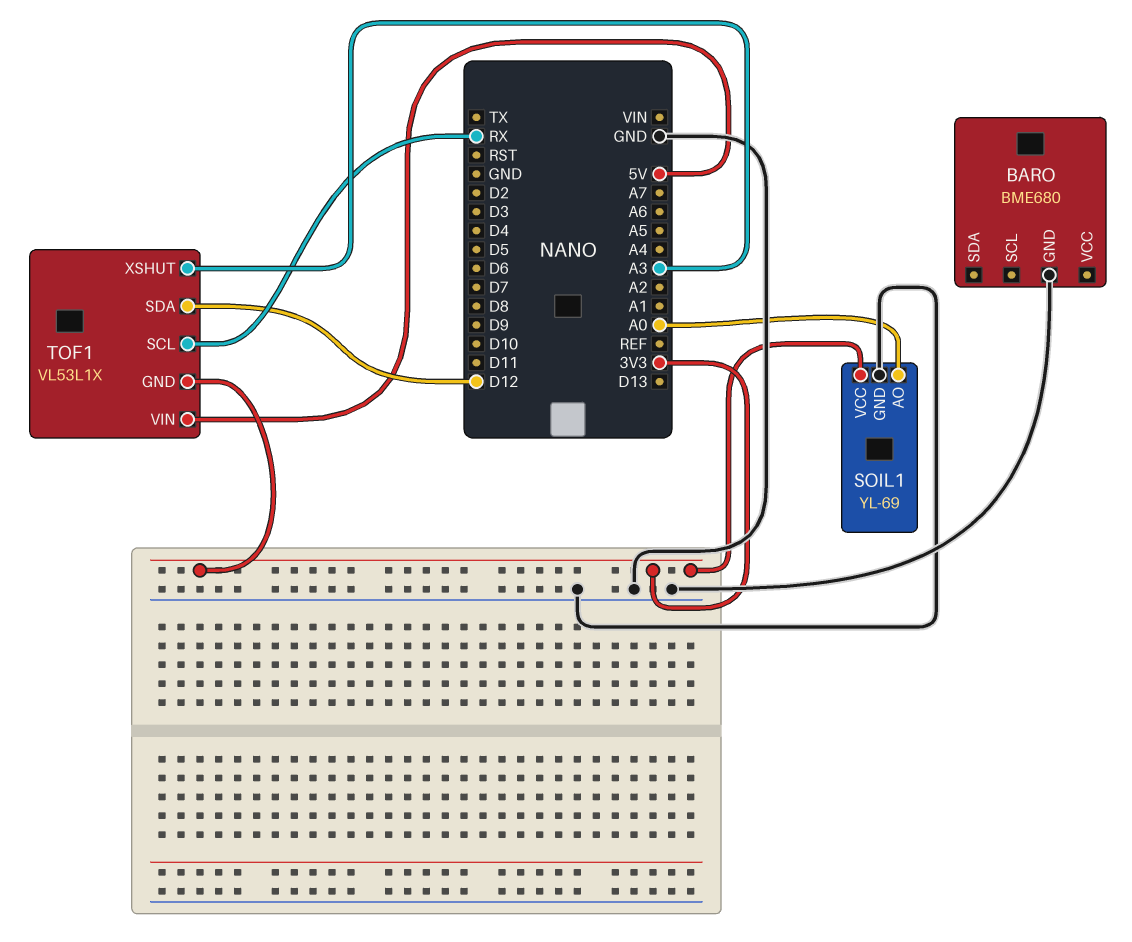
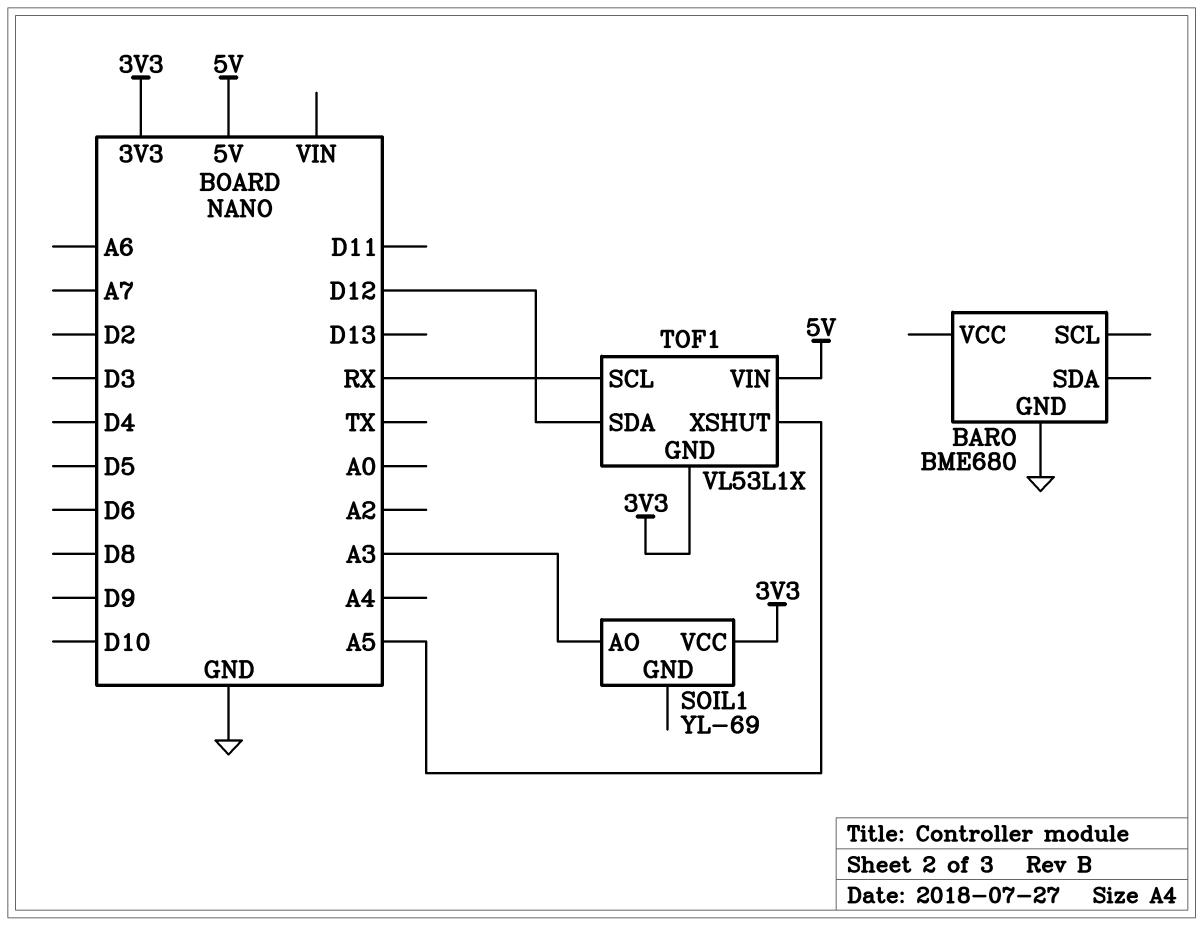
SOIL1 pin AO: A0 -> A3
SOIL1 pin GND: GND -> none
TOF1 pin XSHUT: A3 -> A5

